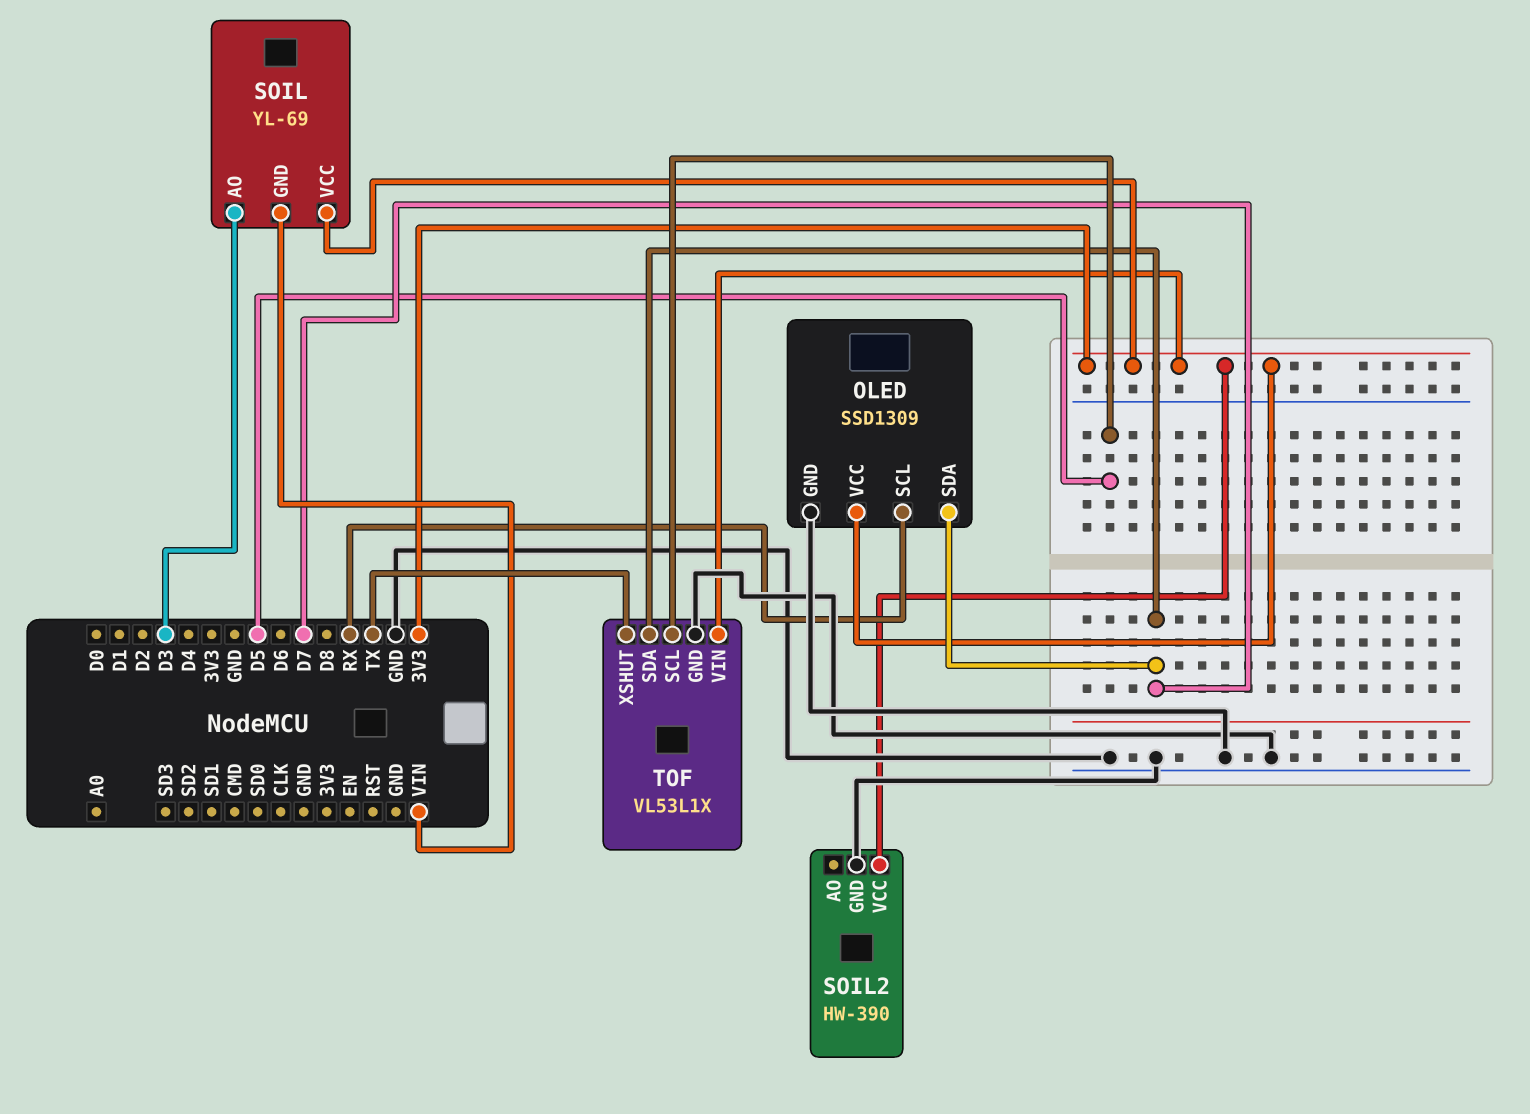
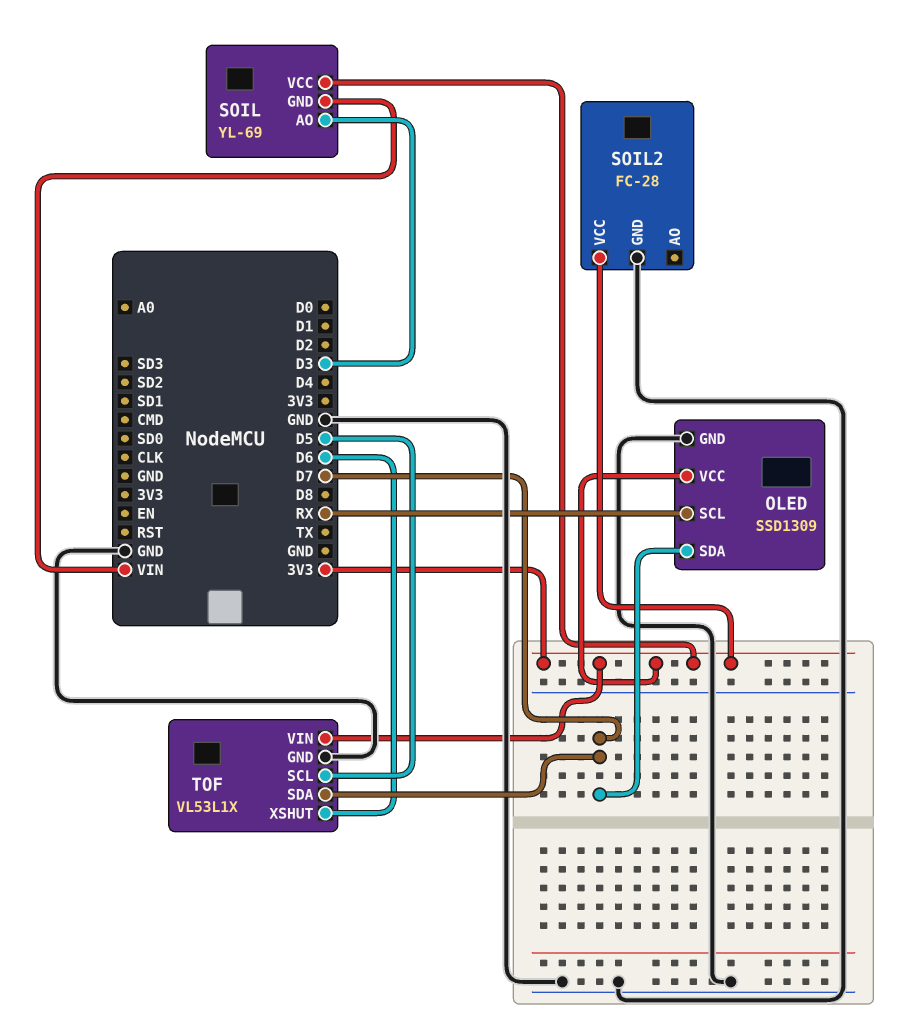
SOIL2: HW-390 -> FC-28
TOF pin XSHUT: TX -> D6

